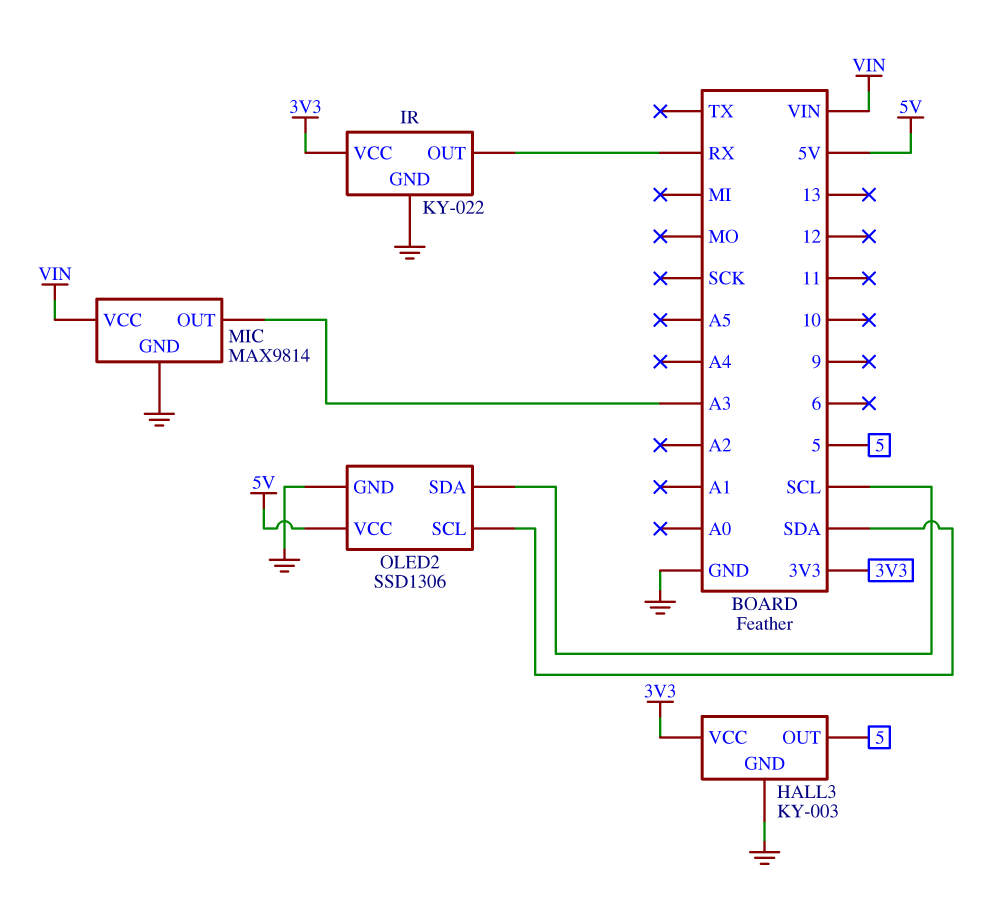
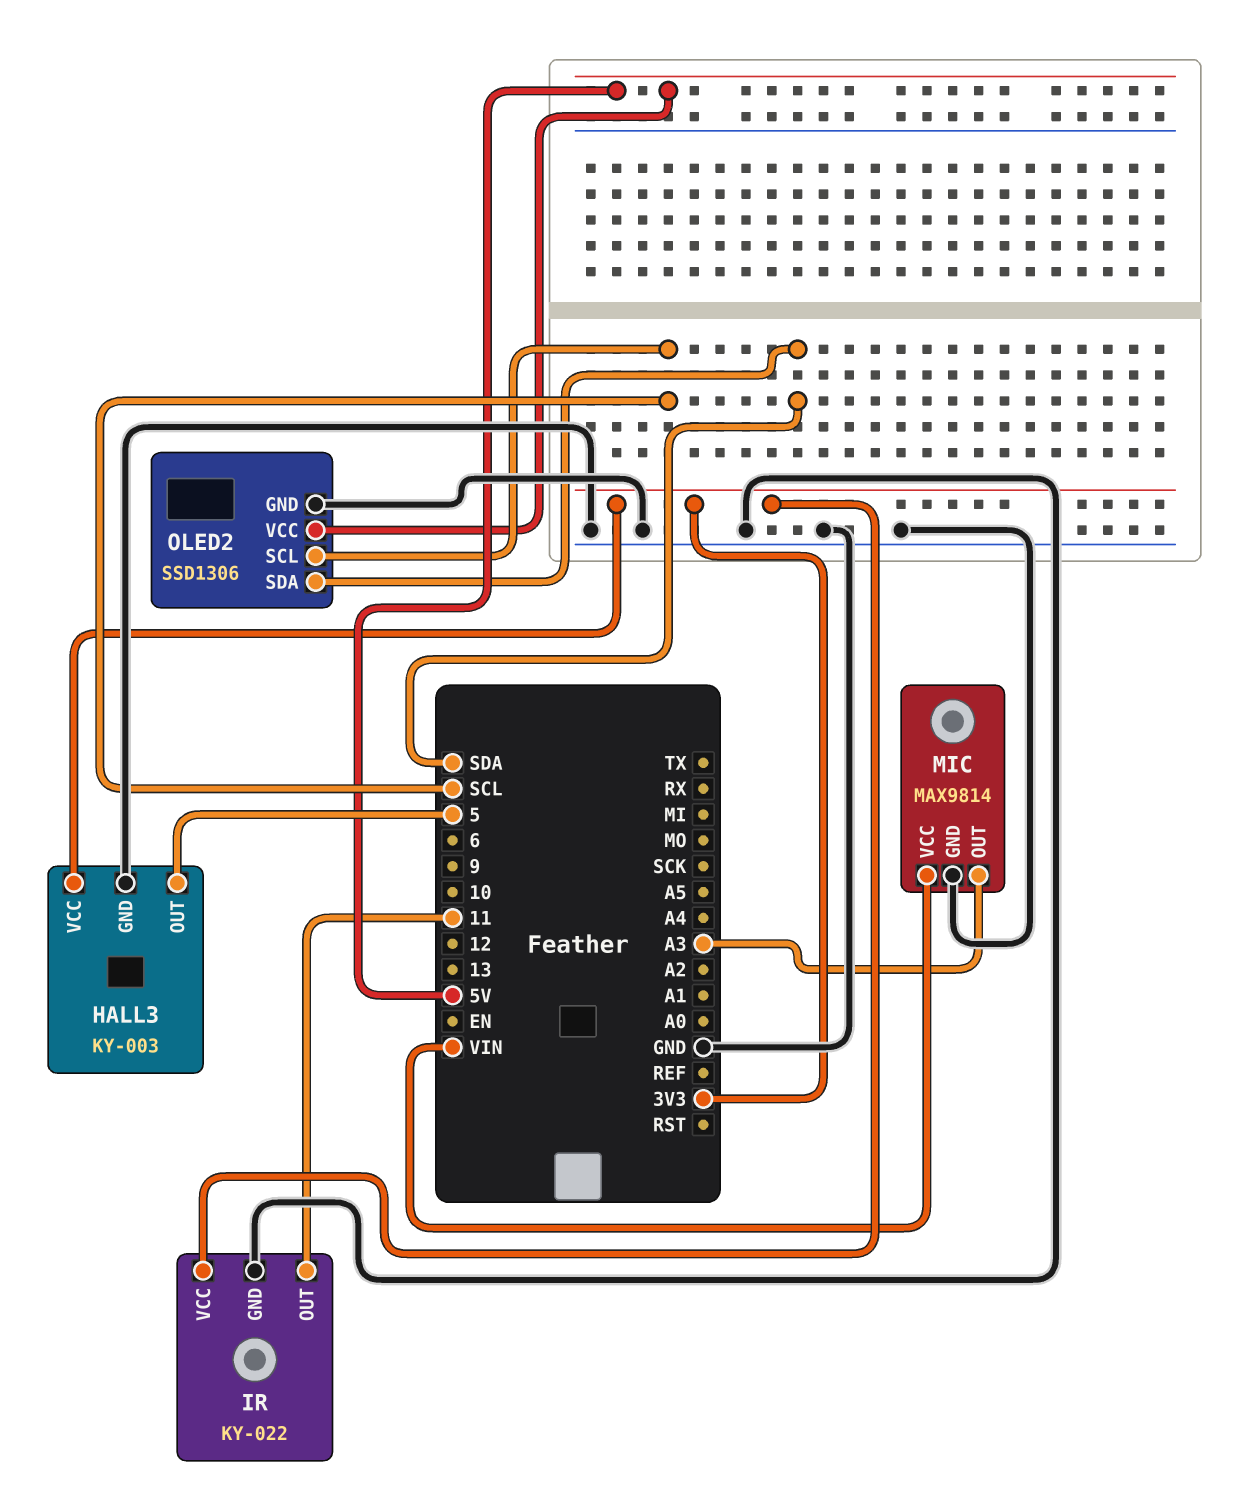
IR pin OUT: RX -> 11
OLED2 pin SCL: SDA -> SCL
OLED2 pin SDA: SCL -> SDA

